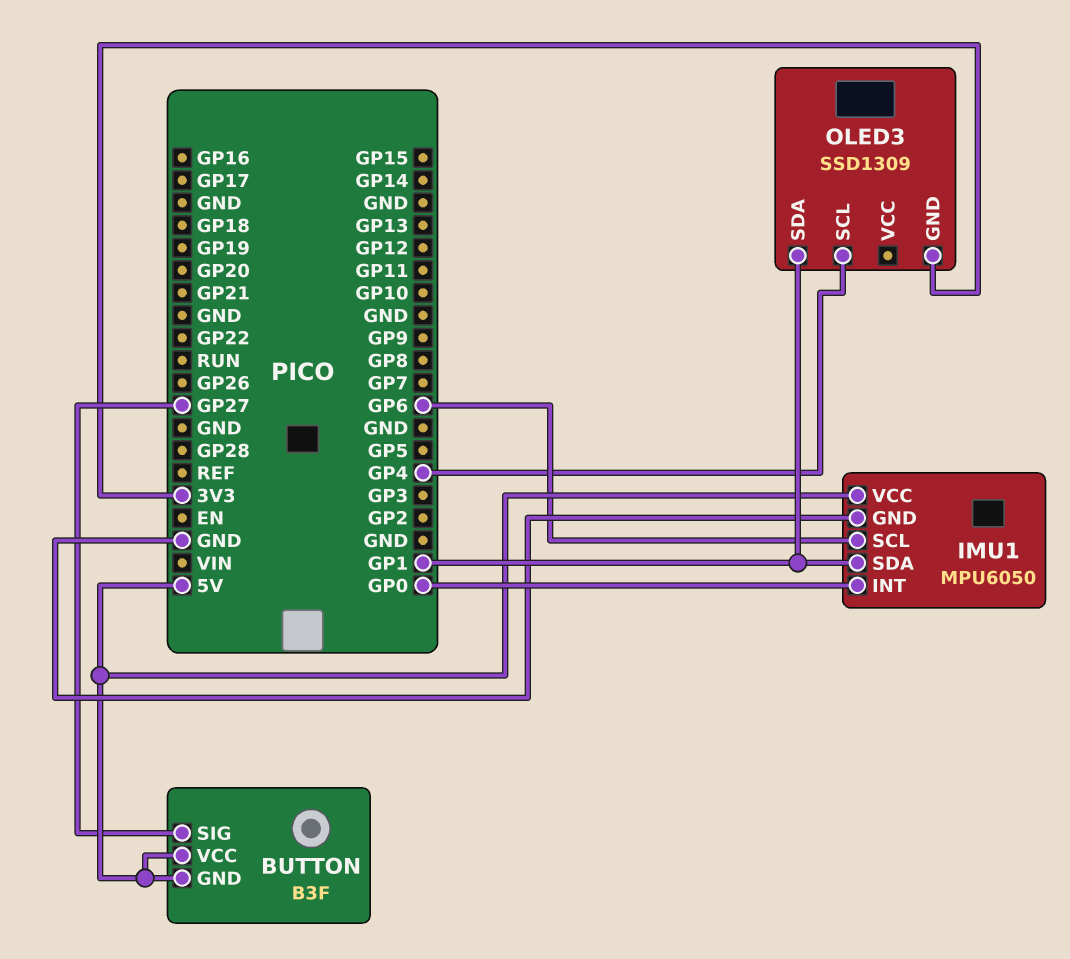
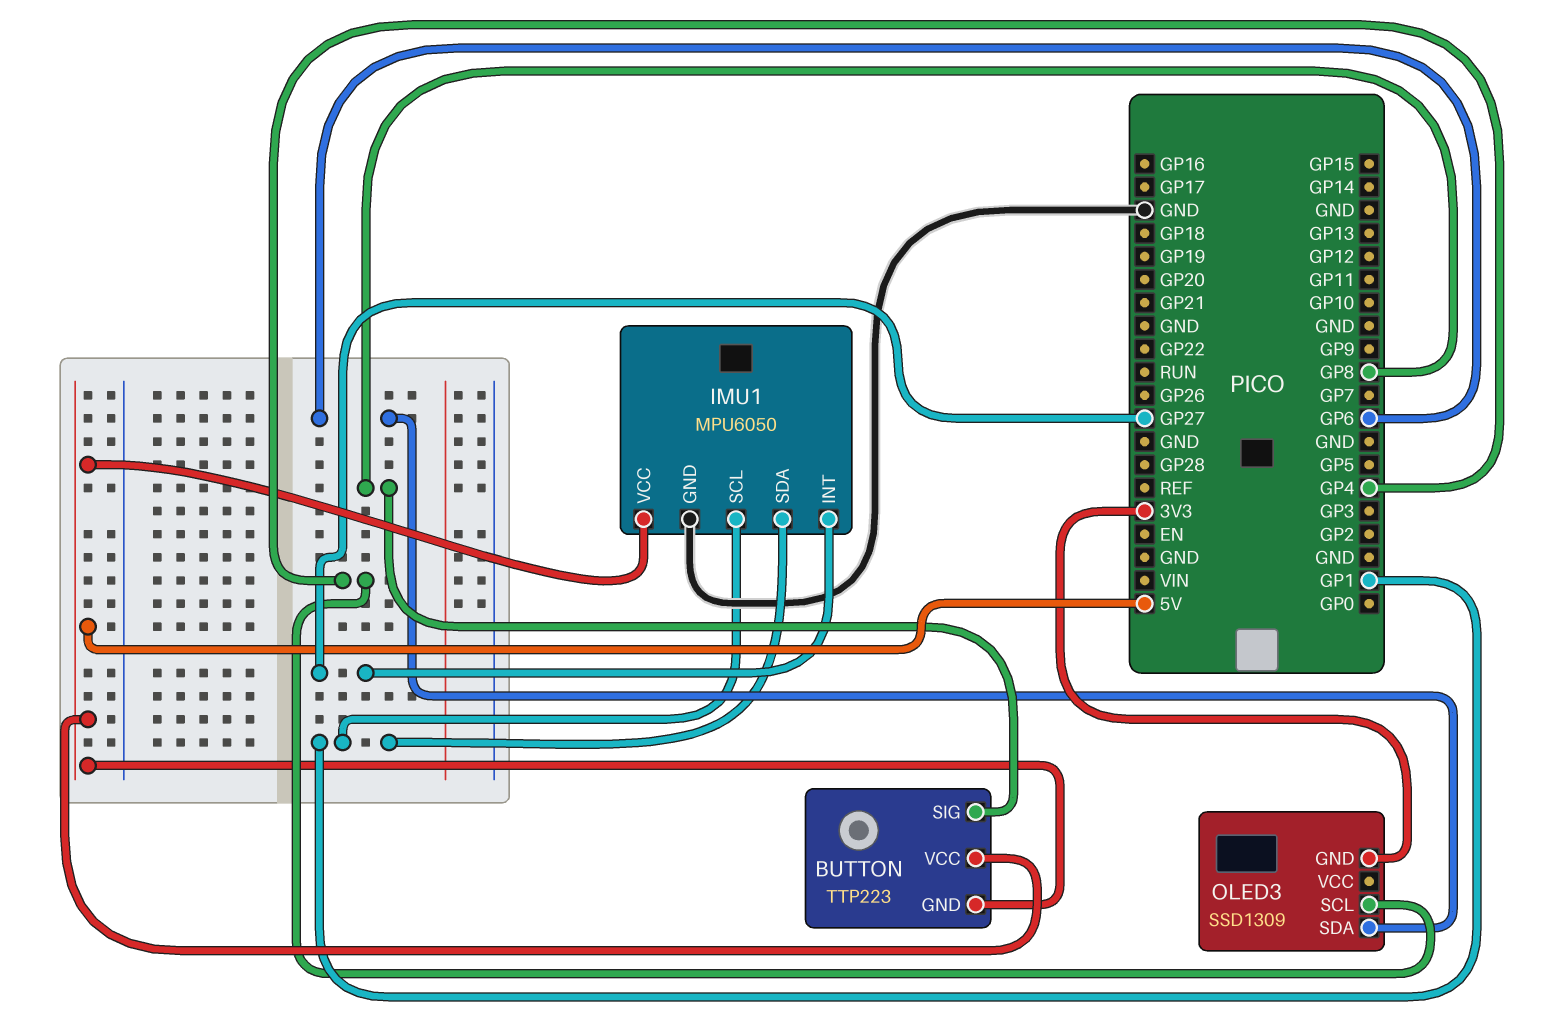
BUTTON: B3F -> TTP223
BUTTON pin SIG: GP27 -> GP8
IMU1 pin INT: GP0 -> GP27
IMU1 pin SCL: GP6 -> GP1
OLED3 pin SDA: GP1 -> GP6

